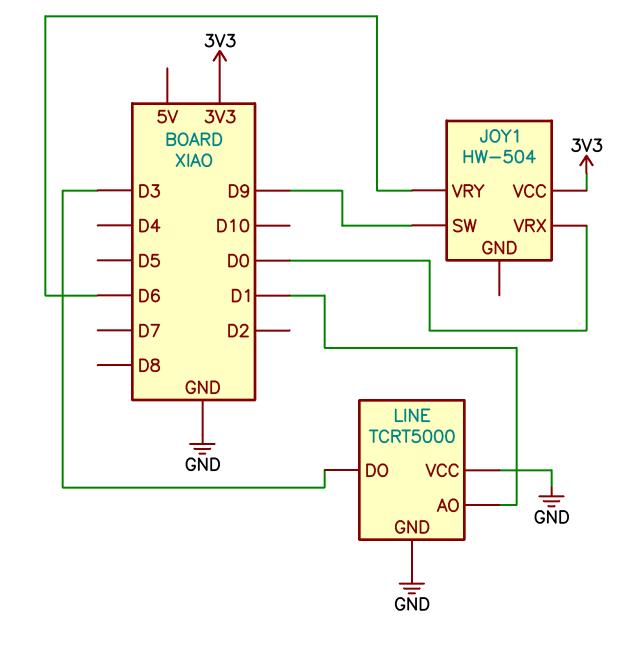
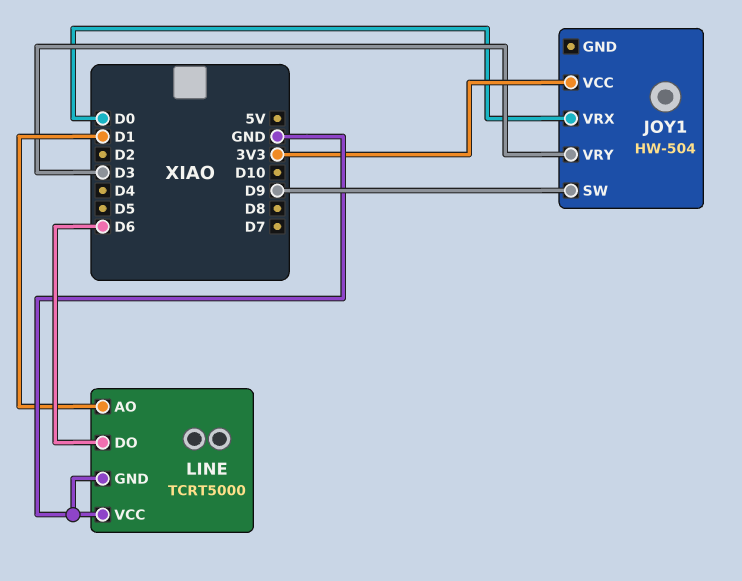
JOY1 pin VRY: D6 -> D3
LINE pin DO: D3 -> D6

